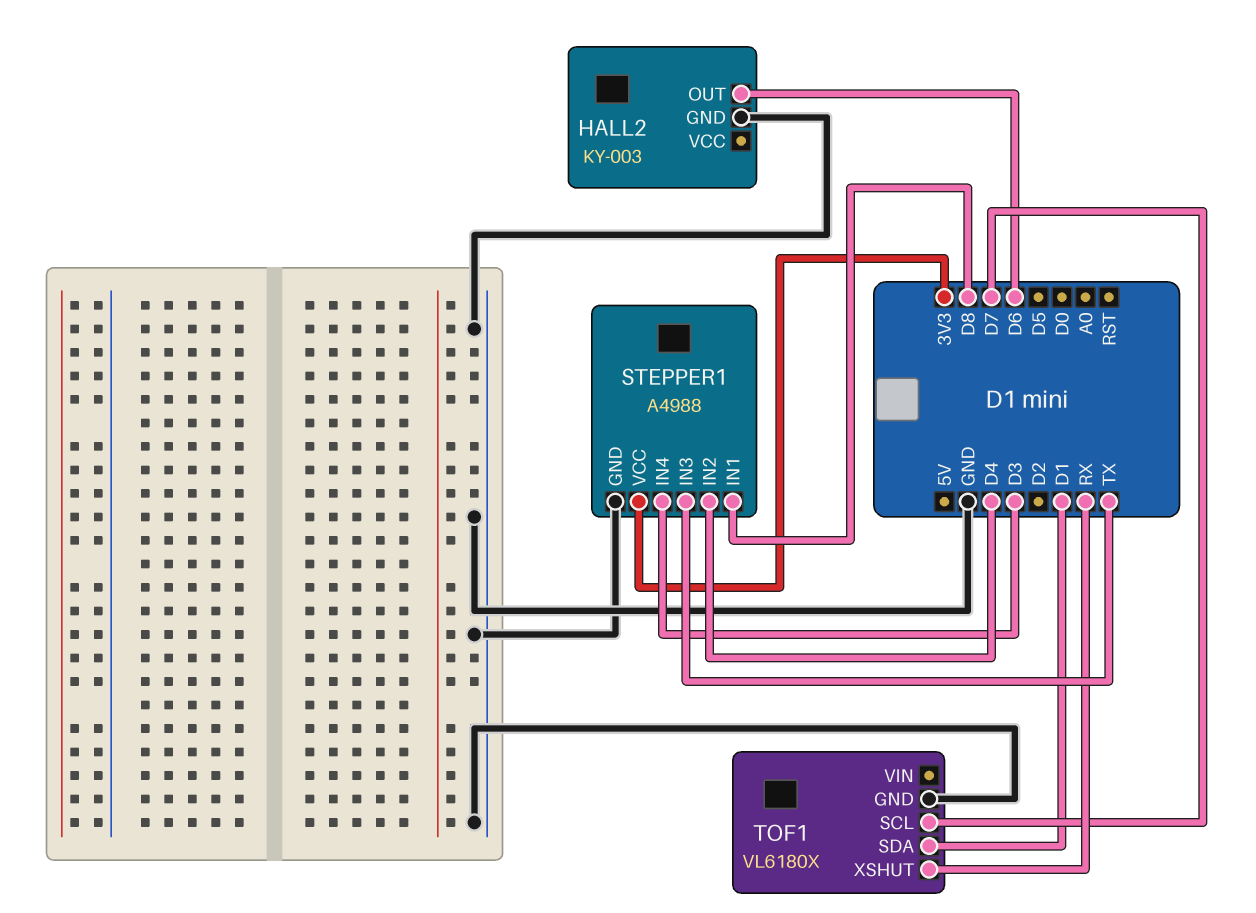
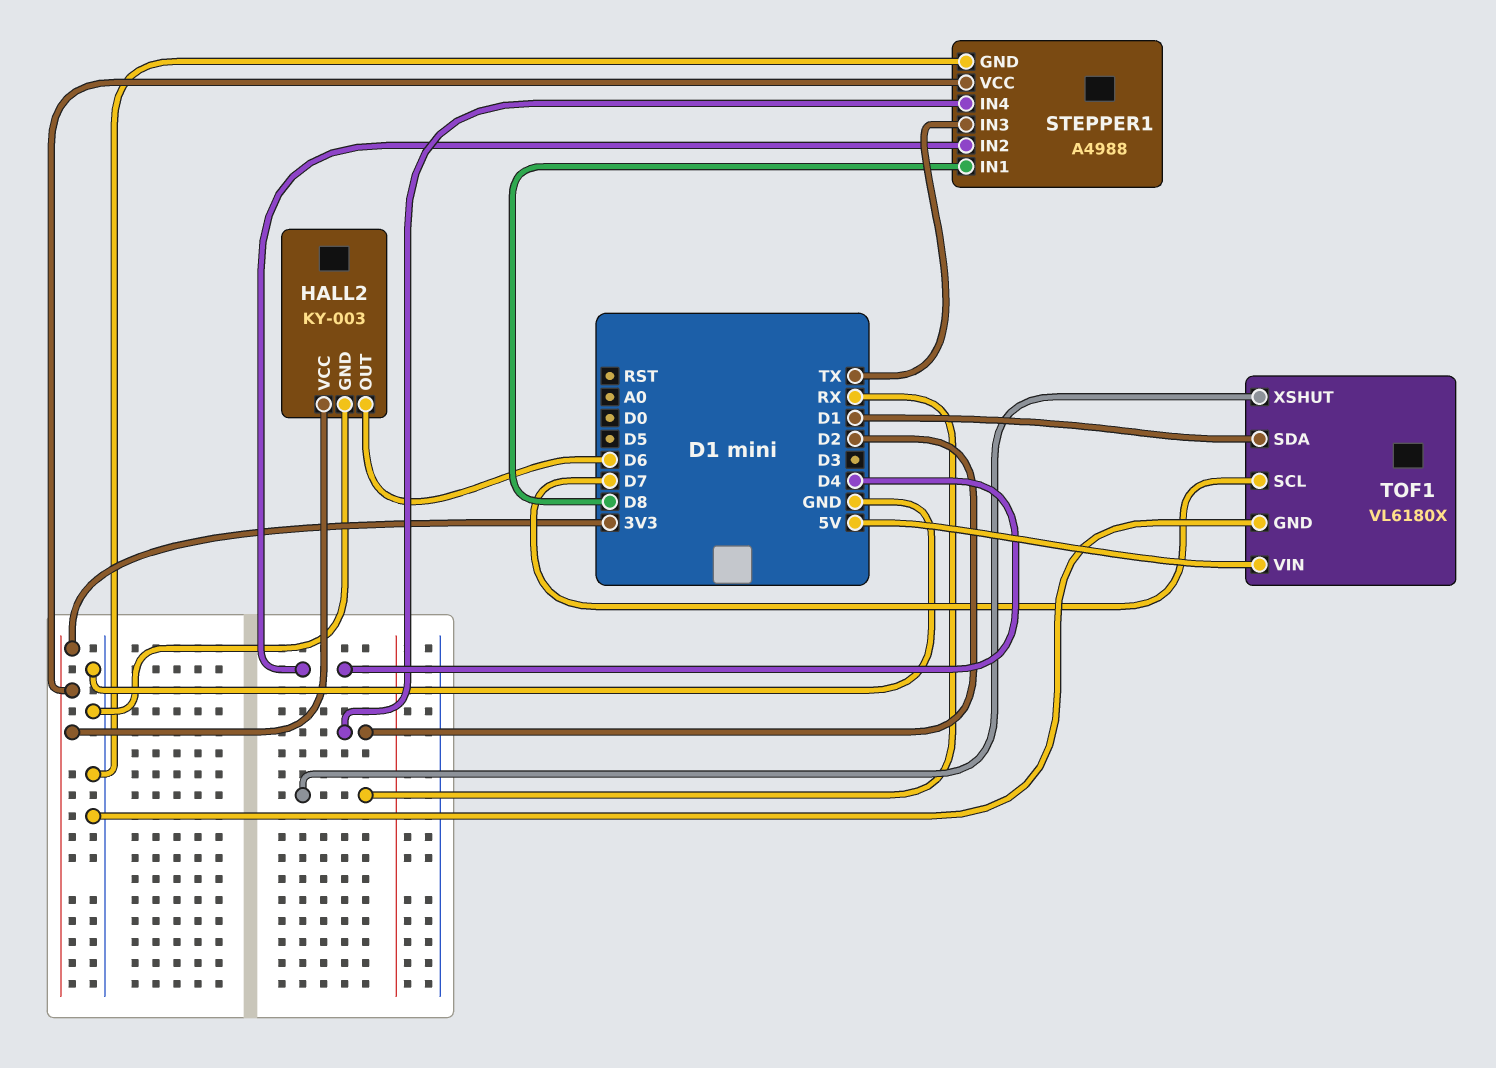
HALL2 pin VCC: none -> 3V3
STEPPER1 pin IN4: D3 -> D2
TOF1 pin VIN: none -> 5V

